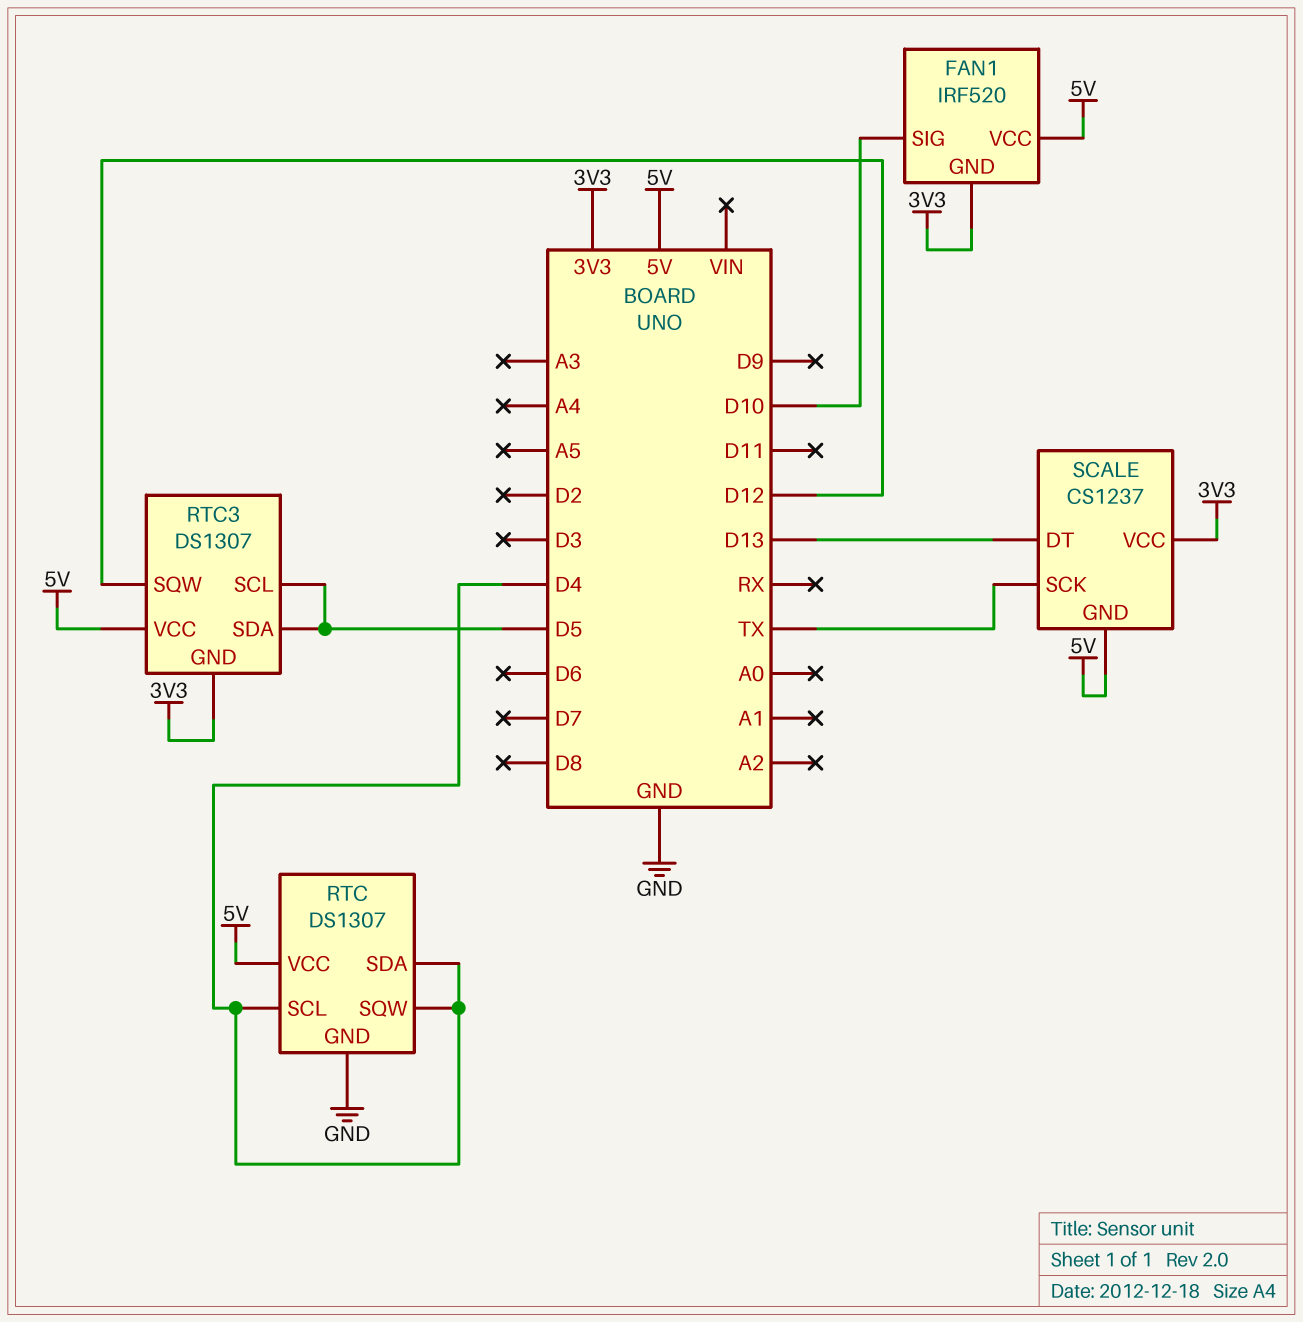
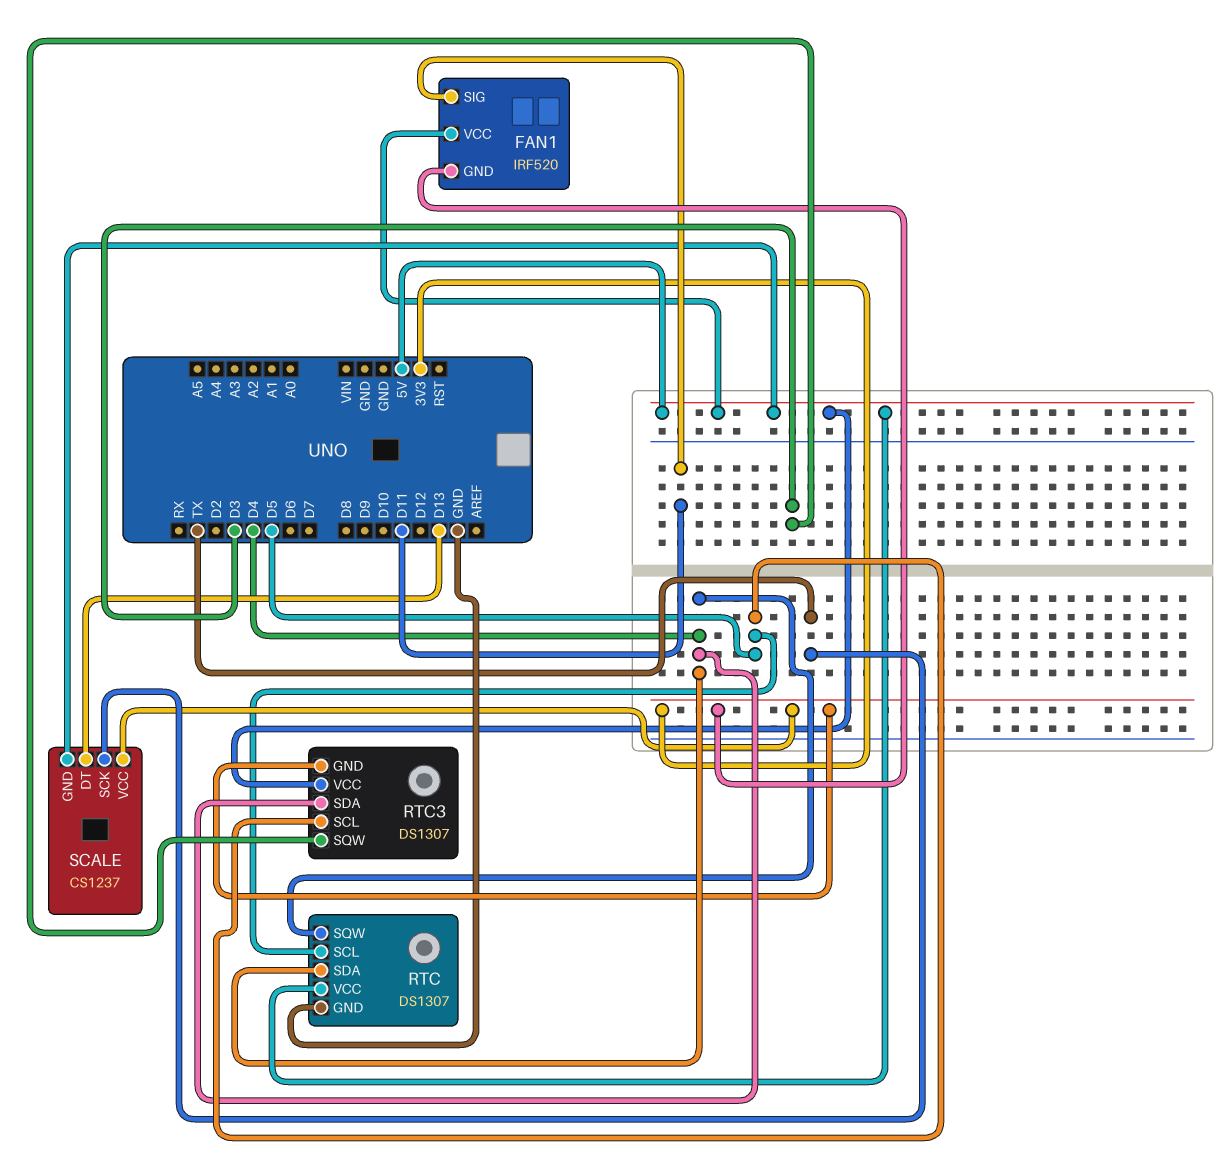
FAN1 pin SIG: D10 -> D11
RTC pin SCL: D4 -> D5
RTC3 pin SDA: D5 -> D4
RTC3 pin SQW: D12 -> D3

